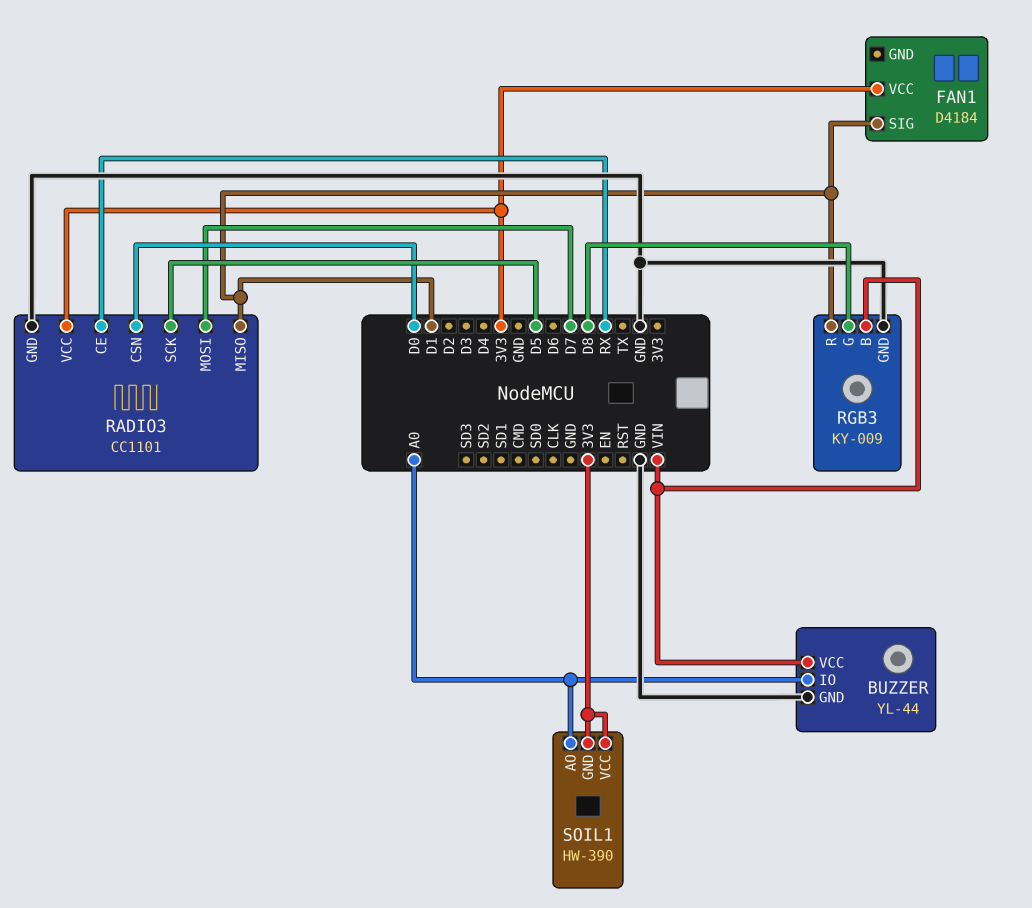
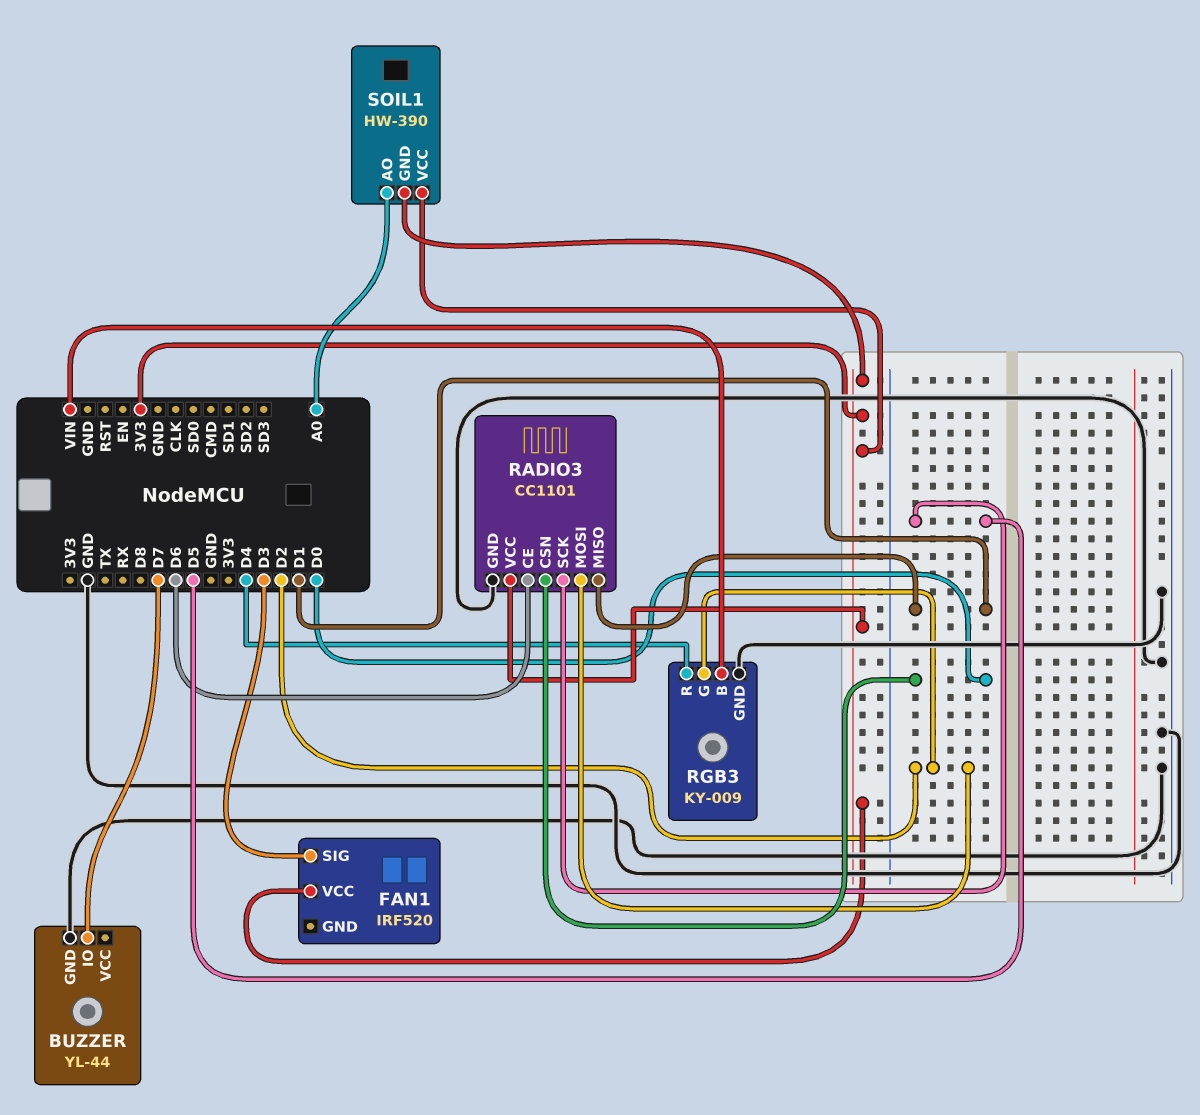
BUZZER pin IO: A0 -> D7
BUZZER pin VCC: VIN -> none
FAN1: D4184 -> IRF520
FAN1 pin SIG: D1 -> D3
RADIO3 pin CE: RX -> D6
RADIO3 pin MOSI: D7 -> D2
RGB3 pin G: D8 -> D2
RGB3 pin R: D1 -> D4

